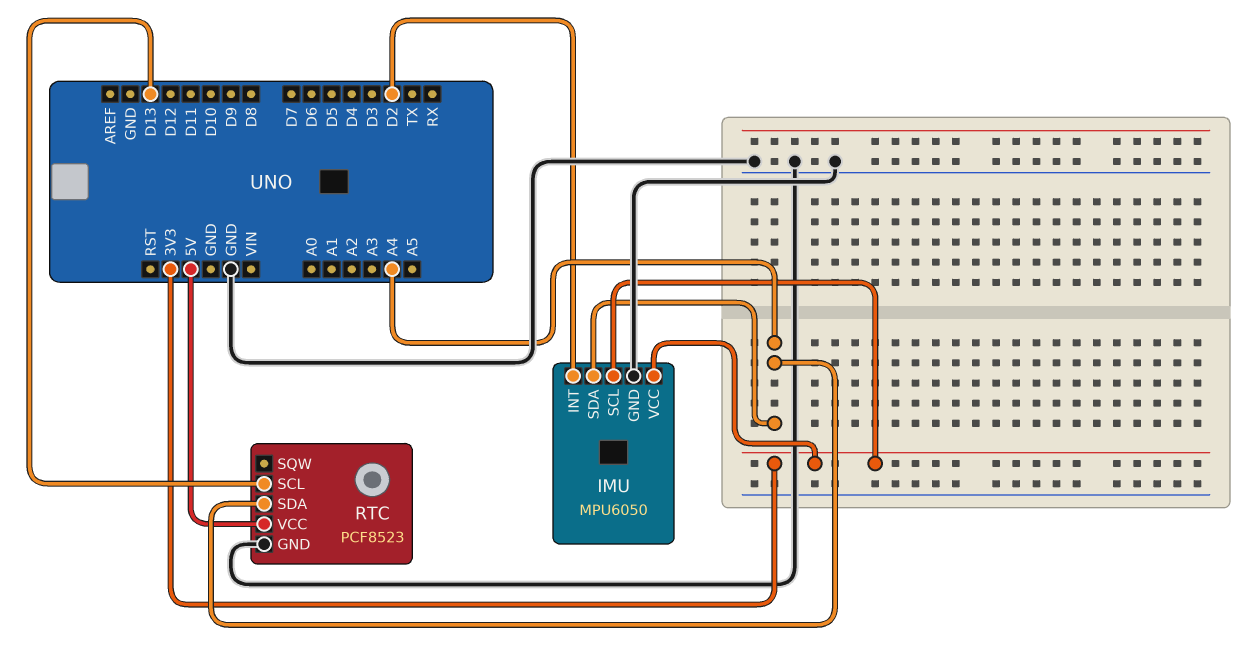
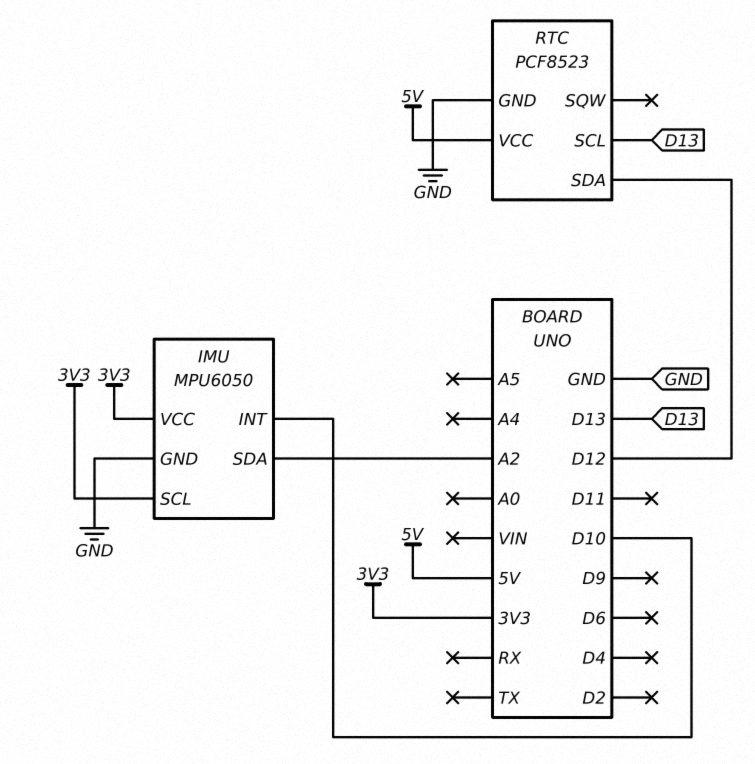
IMU pin INT: D2 -> D10
IMU pin SDA: A4 -> A2
RTC pin SDA: A4 -> D12

